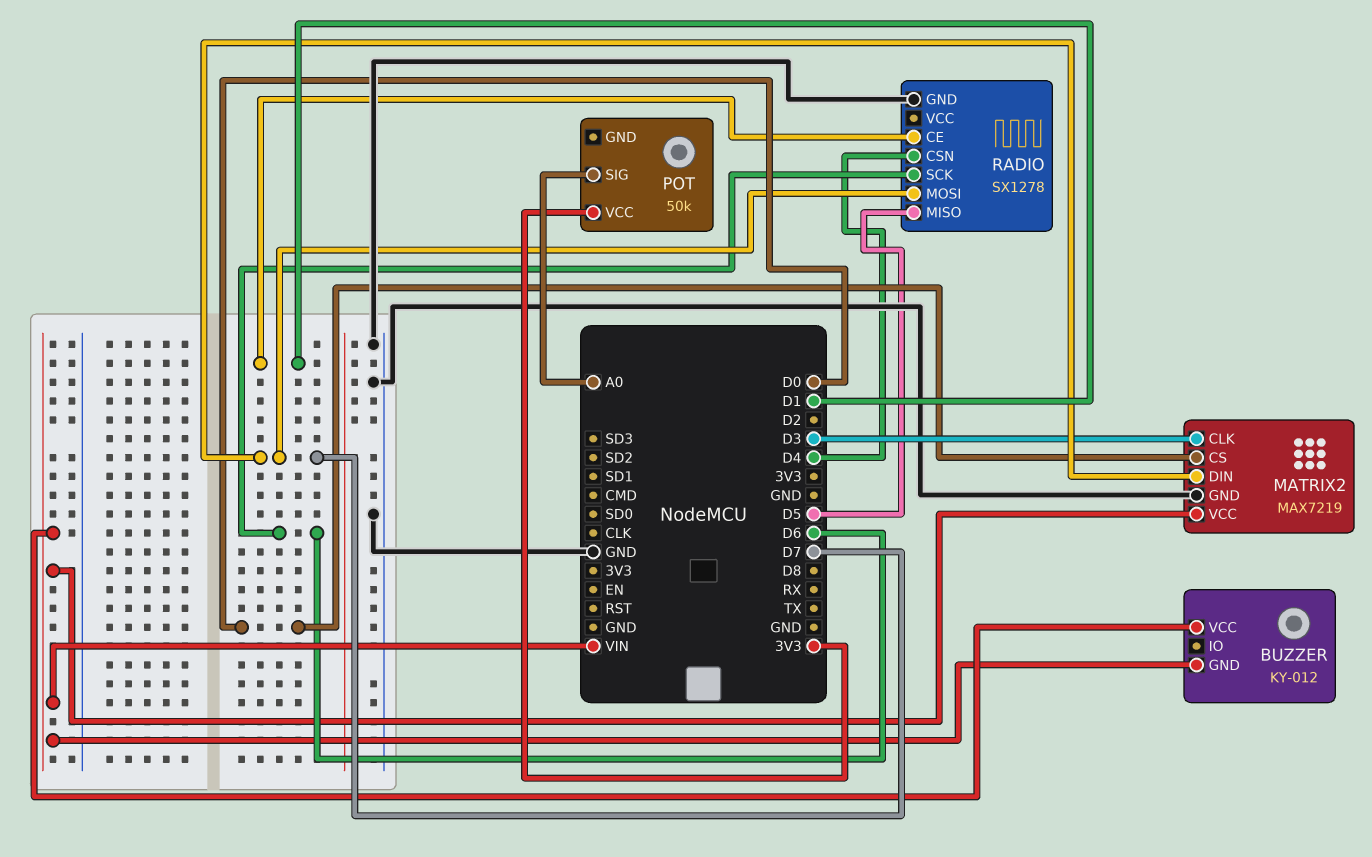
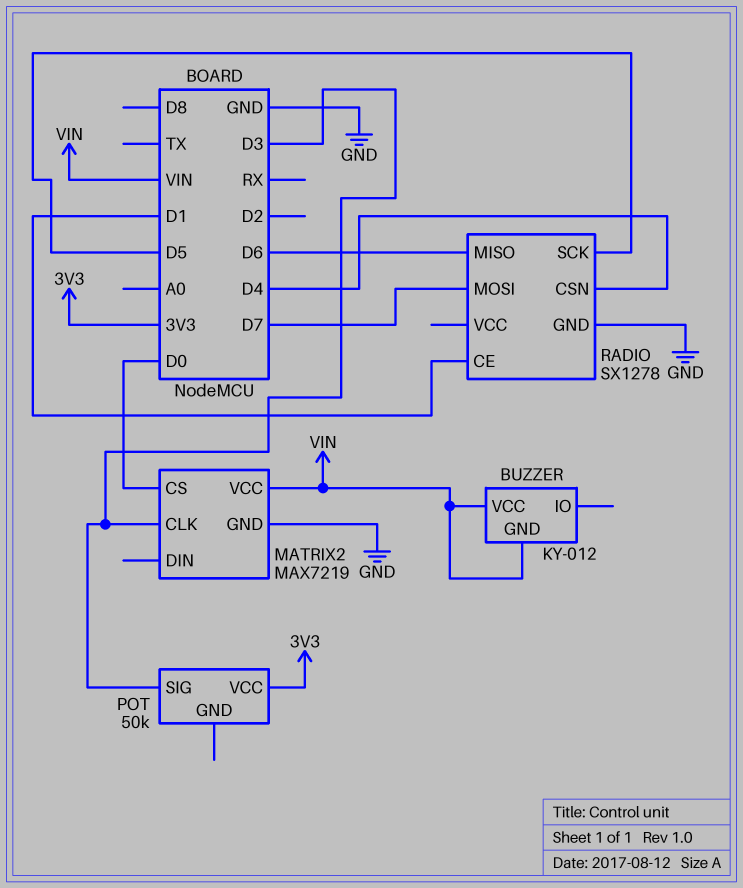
MATRIX2 pin DIN: D7 -> none
POT pin SIG: A0 -> D3
RADIO pin MISO: D5 -> D6
RADIO pin SCK: D6 -> D5

